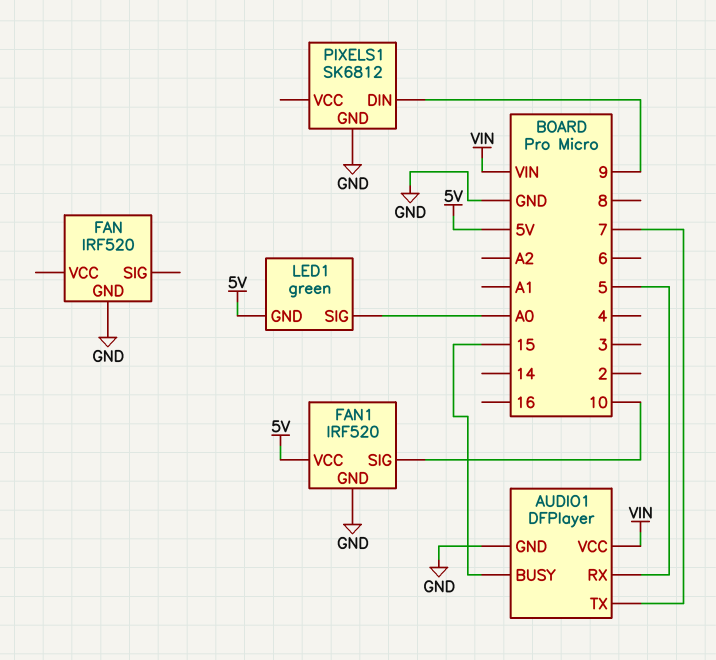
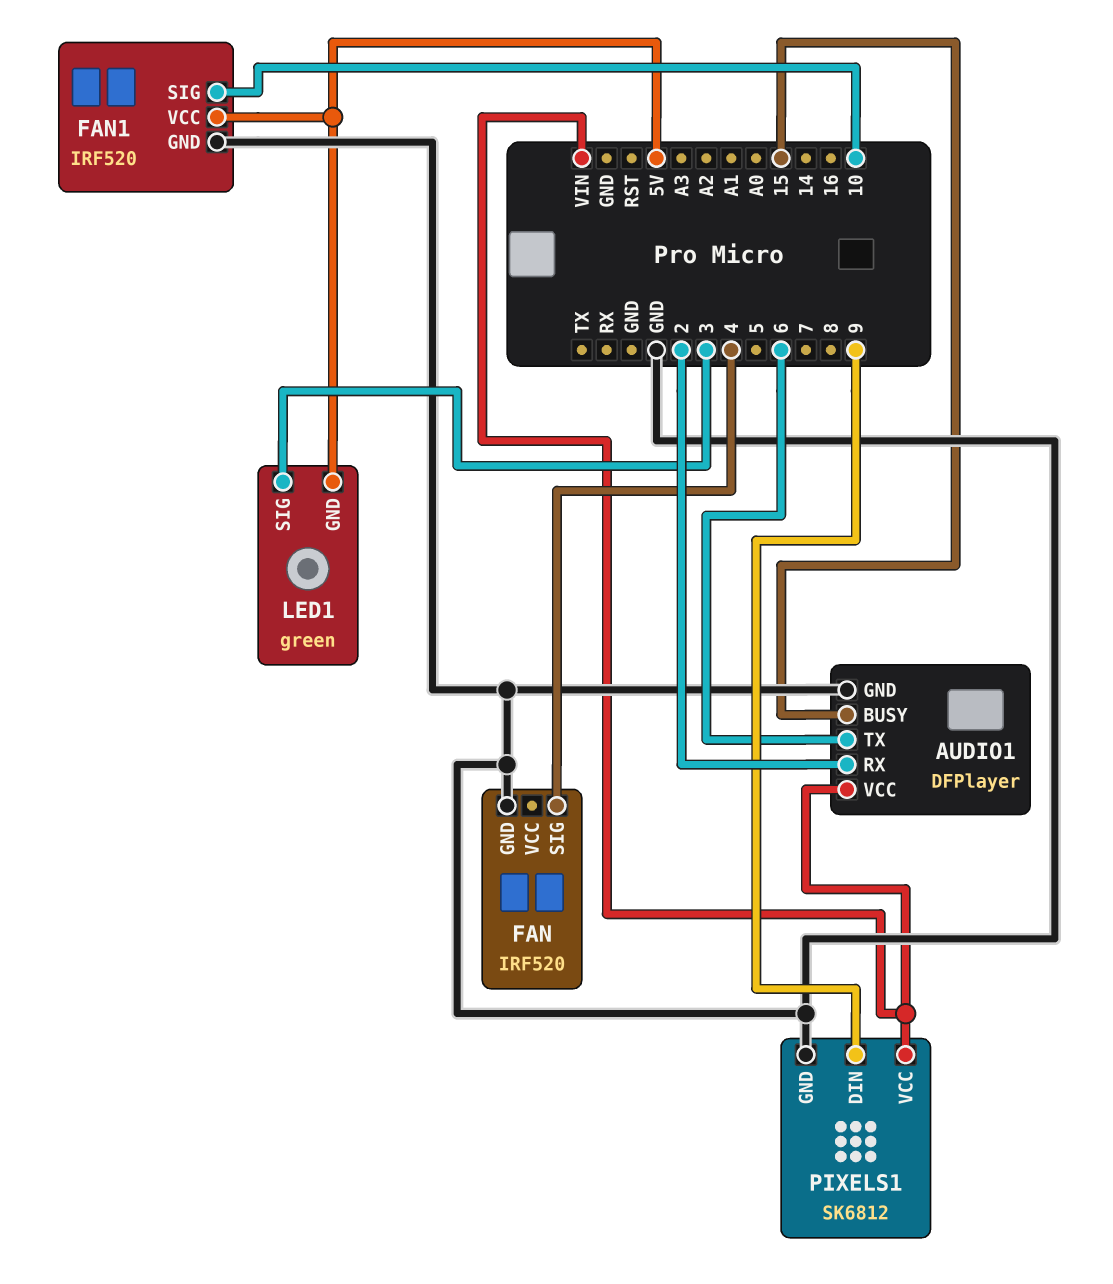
AUDIO1 pin RX: 5 -> 2
AUDIO1 pin TX: 7 -> 6
FAN pin SIG: none -> 4
LED1 pin SIG: A0 -> 3
PIXELS1 pin VCC: none -> VIN

